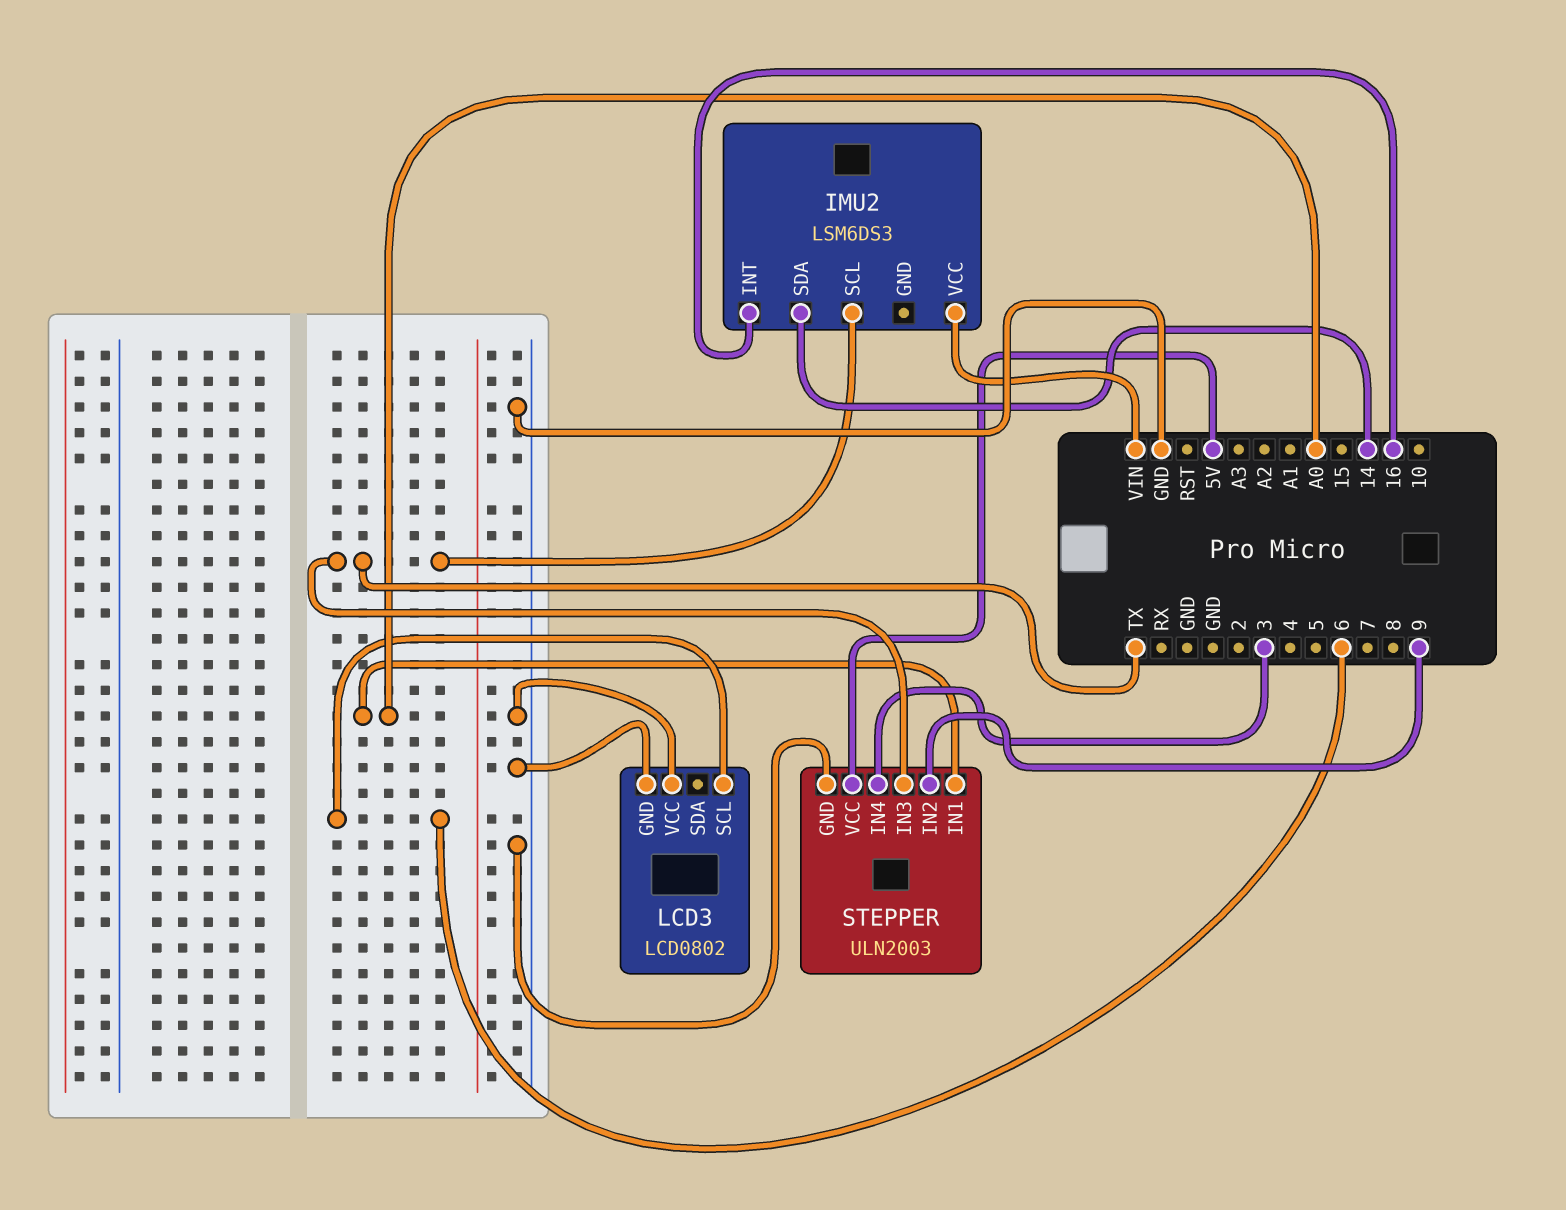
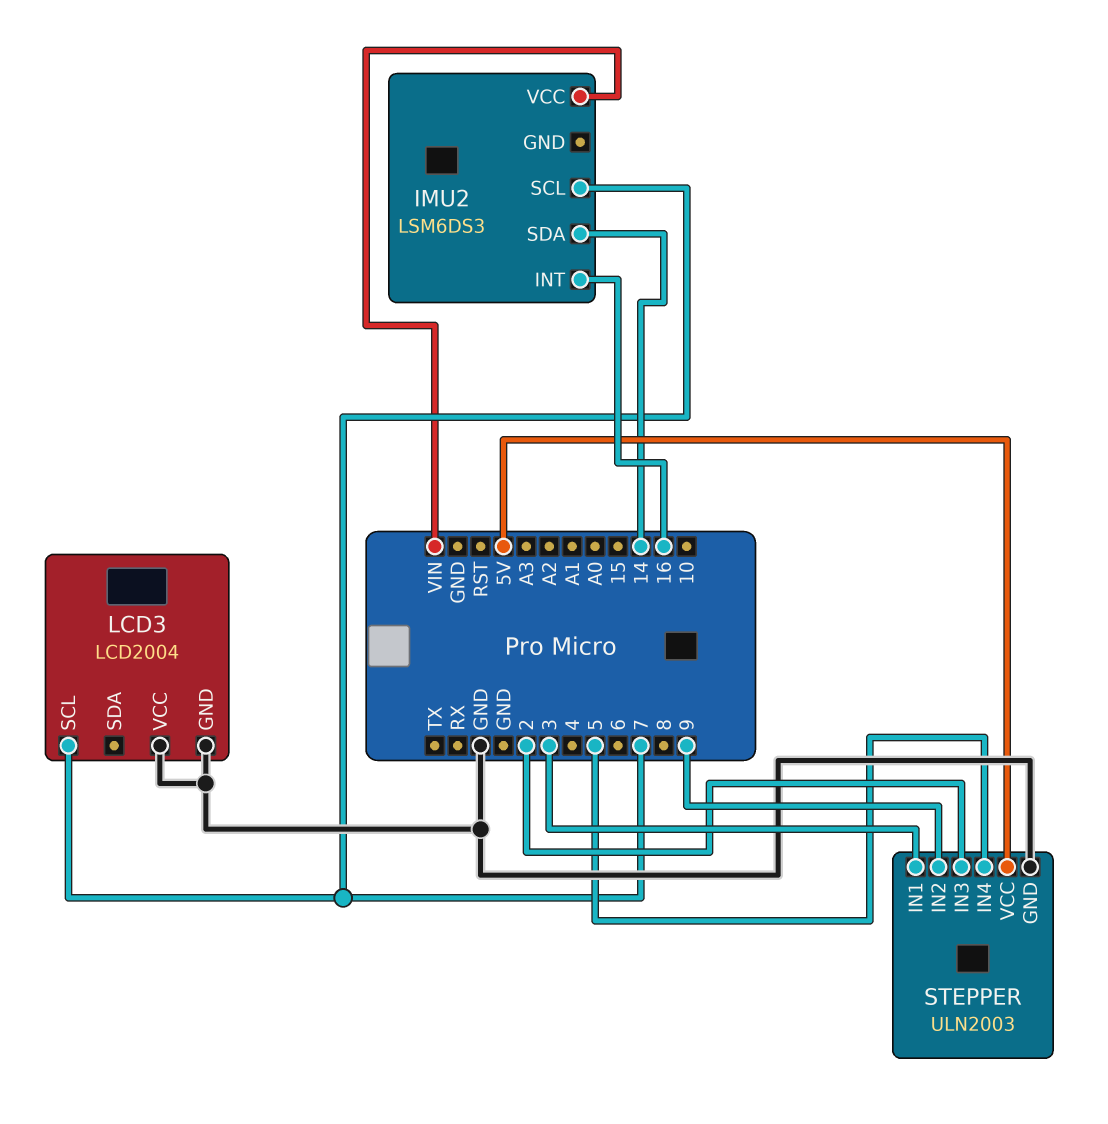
IMU2 pin SCL: TX -> 7
LCD3: LCD0802 -> LCD2004
LCD3 pin SCL: 6 -> 7
STEPPER pin IN1: A0 -> 3
STEPPER pin IN3: TX -> 2
STEPPER pin IN4: 3 -> 5

